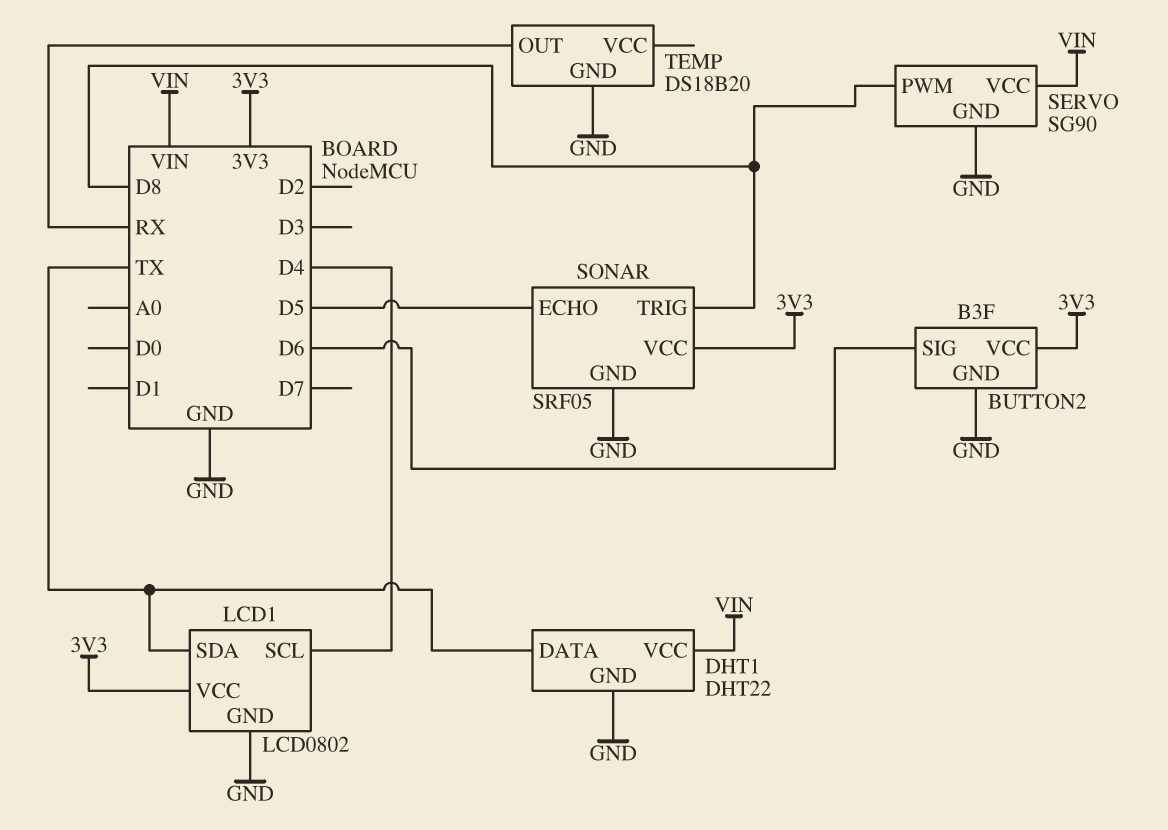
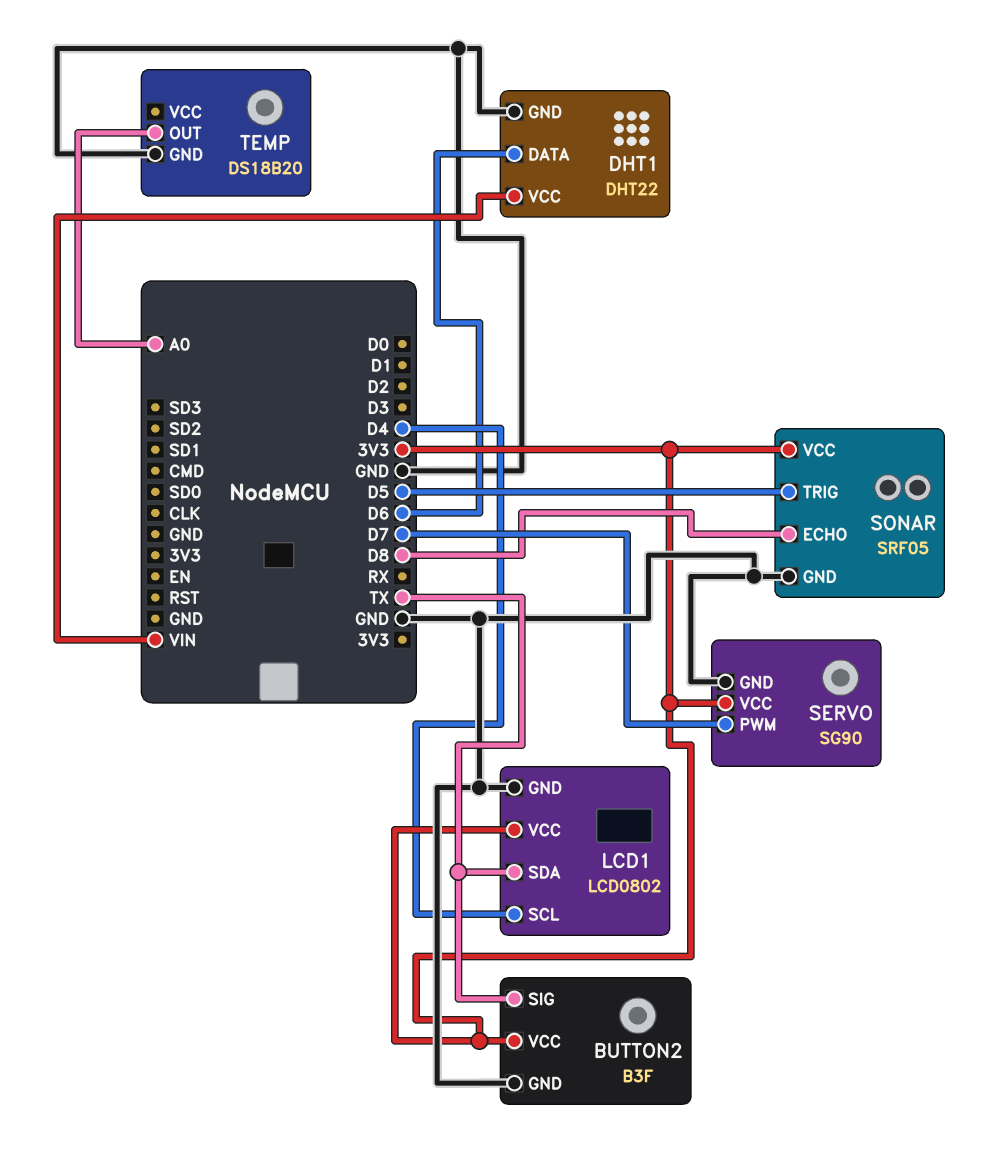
BUTTON2 pin SIG: D6 -> TX
DHT1 pin DATA: TX -> D6
SERVO pin PWM: D8 -> D7
SERVO pin VCC: VIN -> 3V3
SONAR pin ECHO: D5 -> D8
SONAR pin TRIG: D8 -> D5
TEMP pin OUT: RX -> A0

